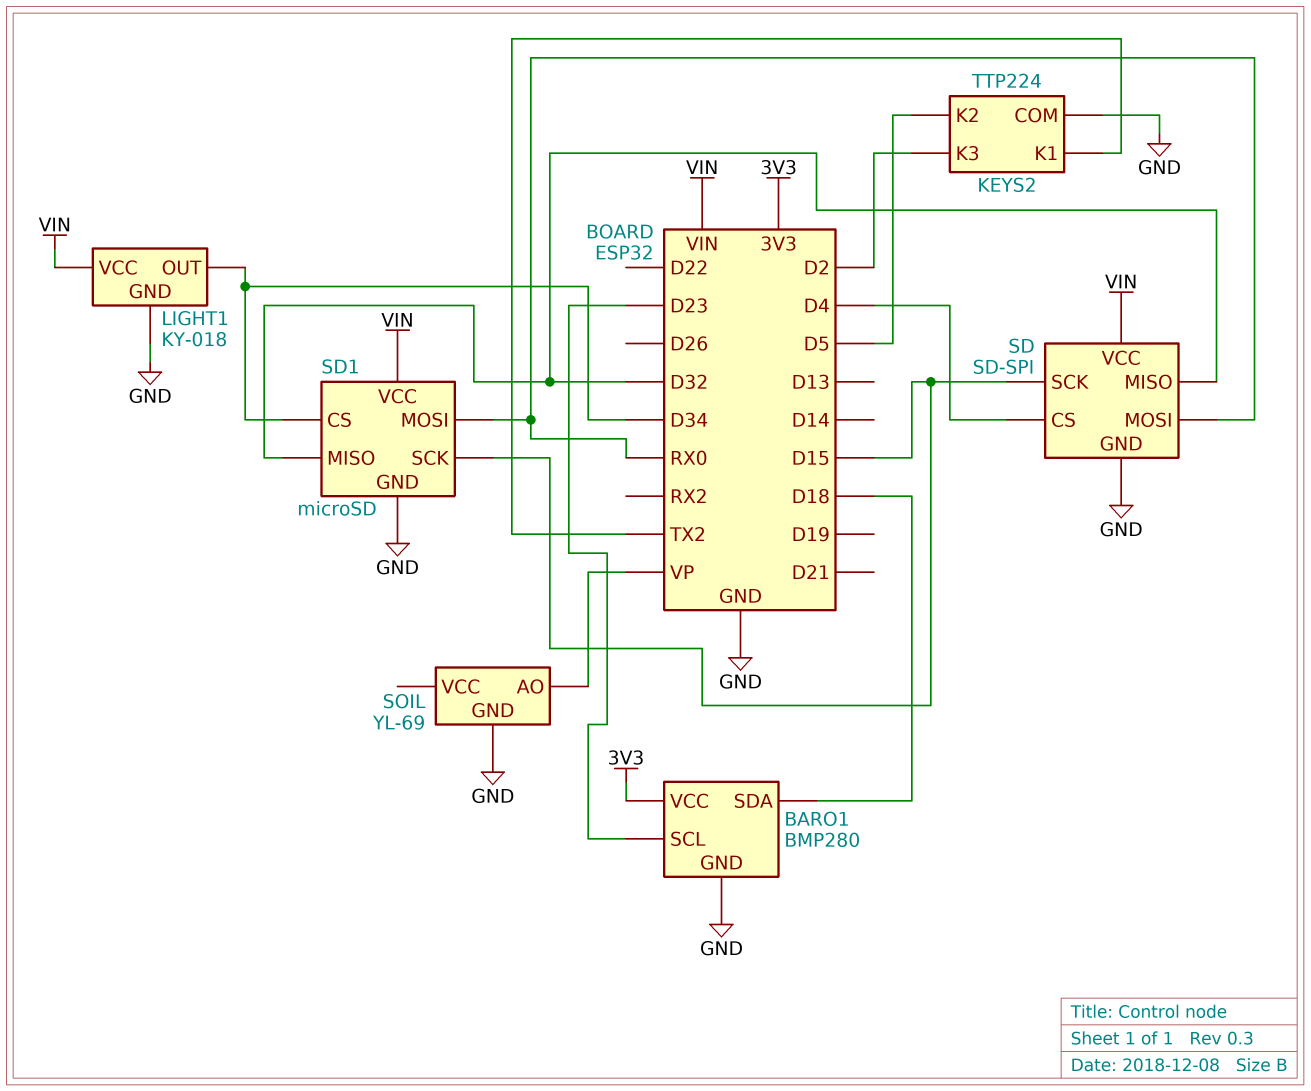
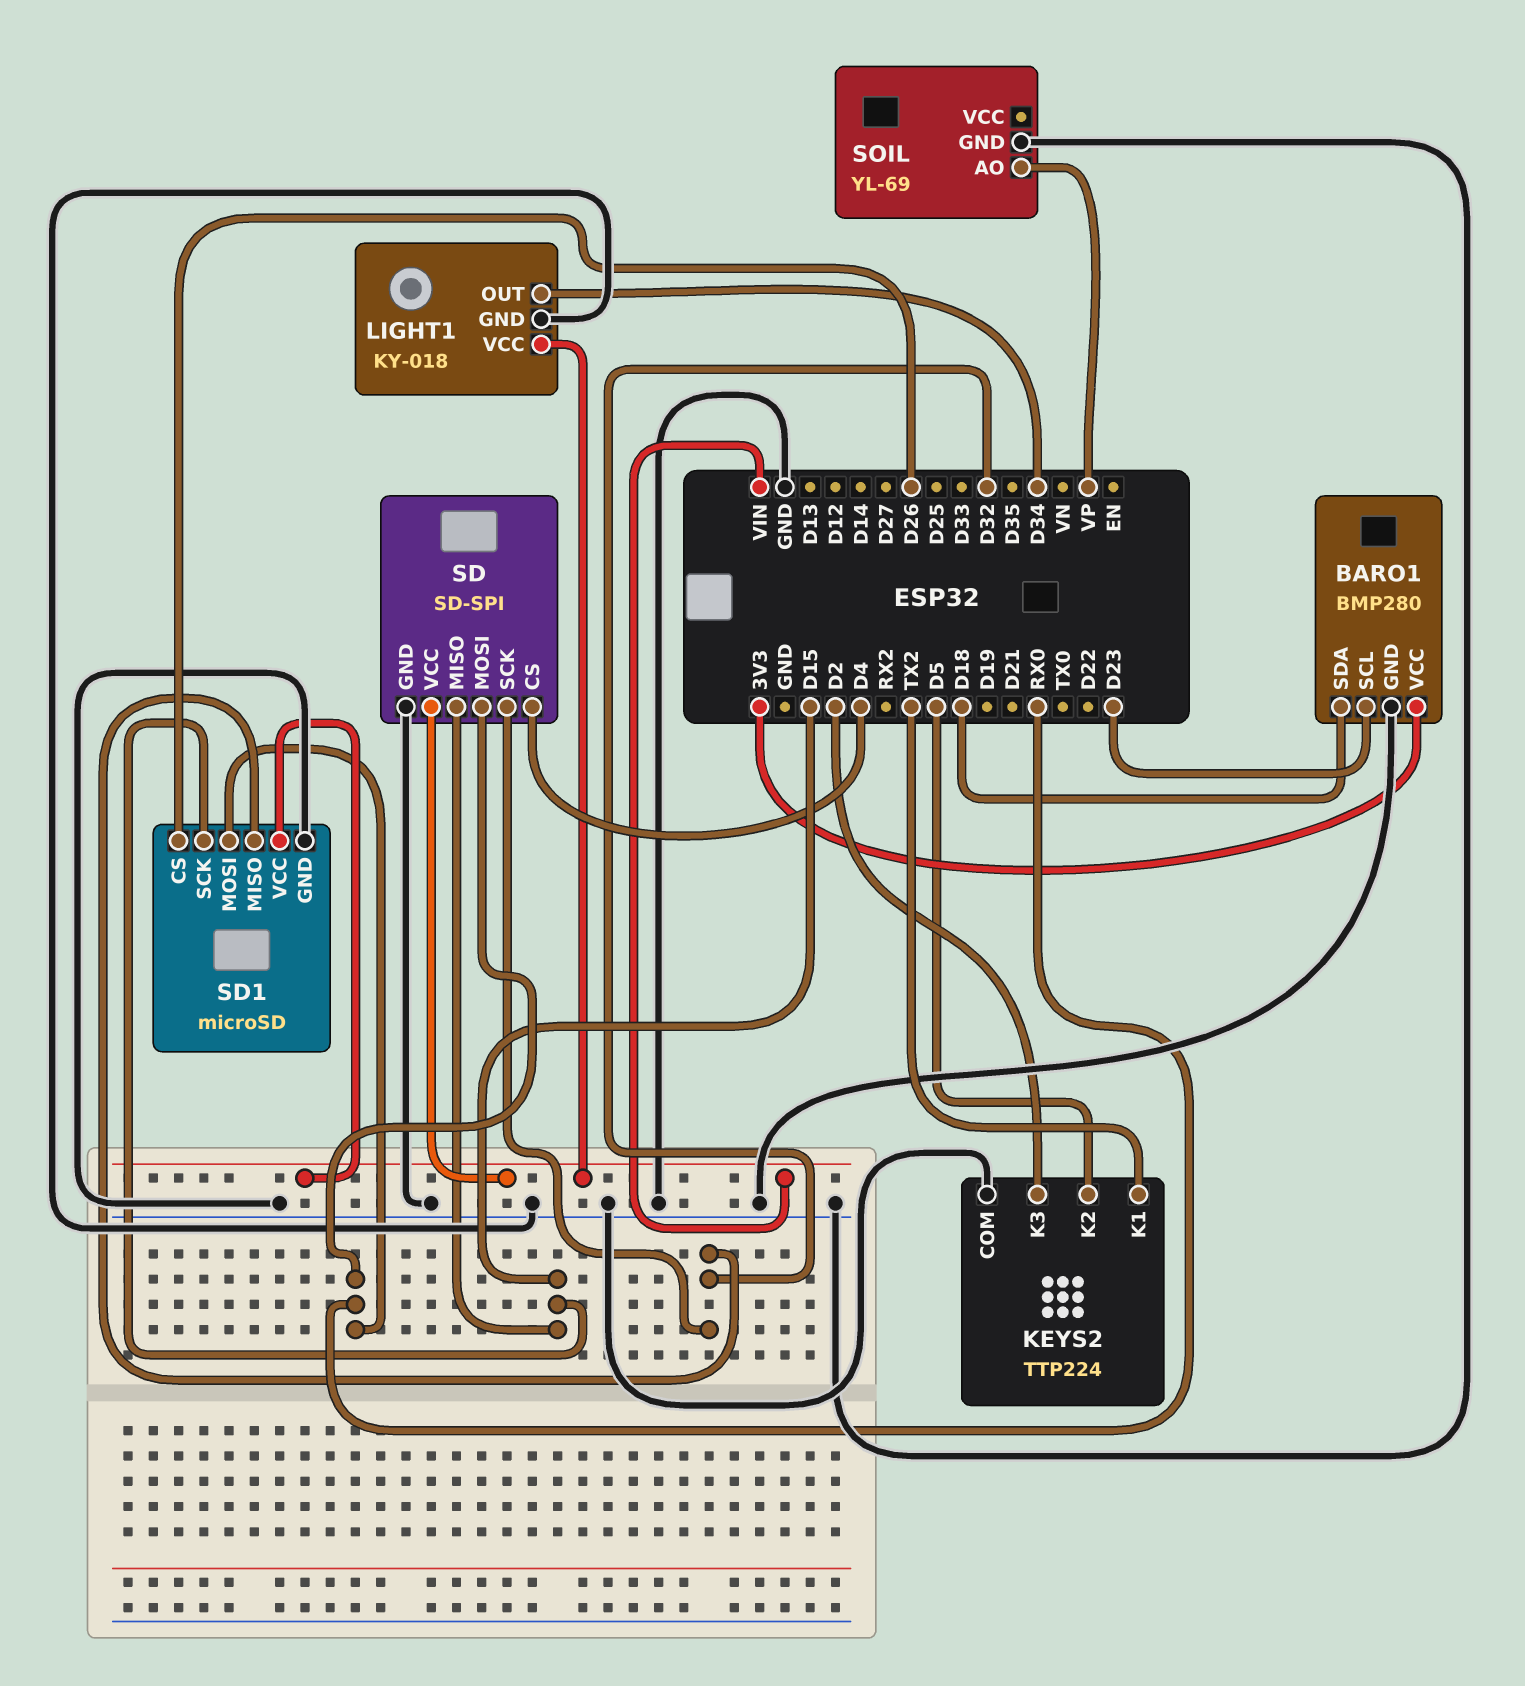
SD pin MISO: D32 -> D15
SD pin SCK: D15 -> D32
SD1 pin CS: D34 -> D26

